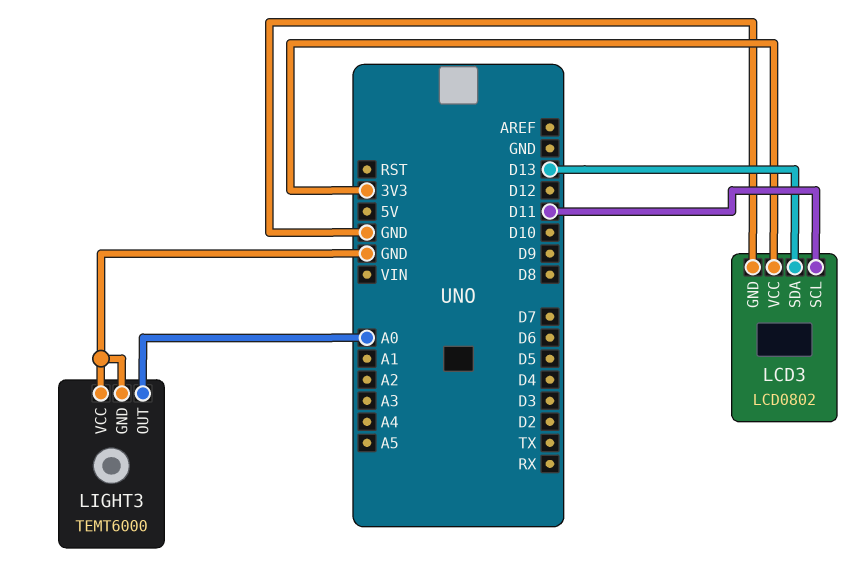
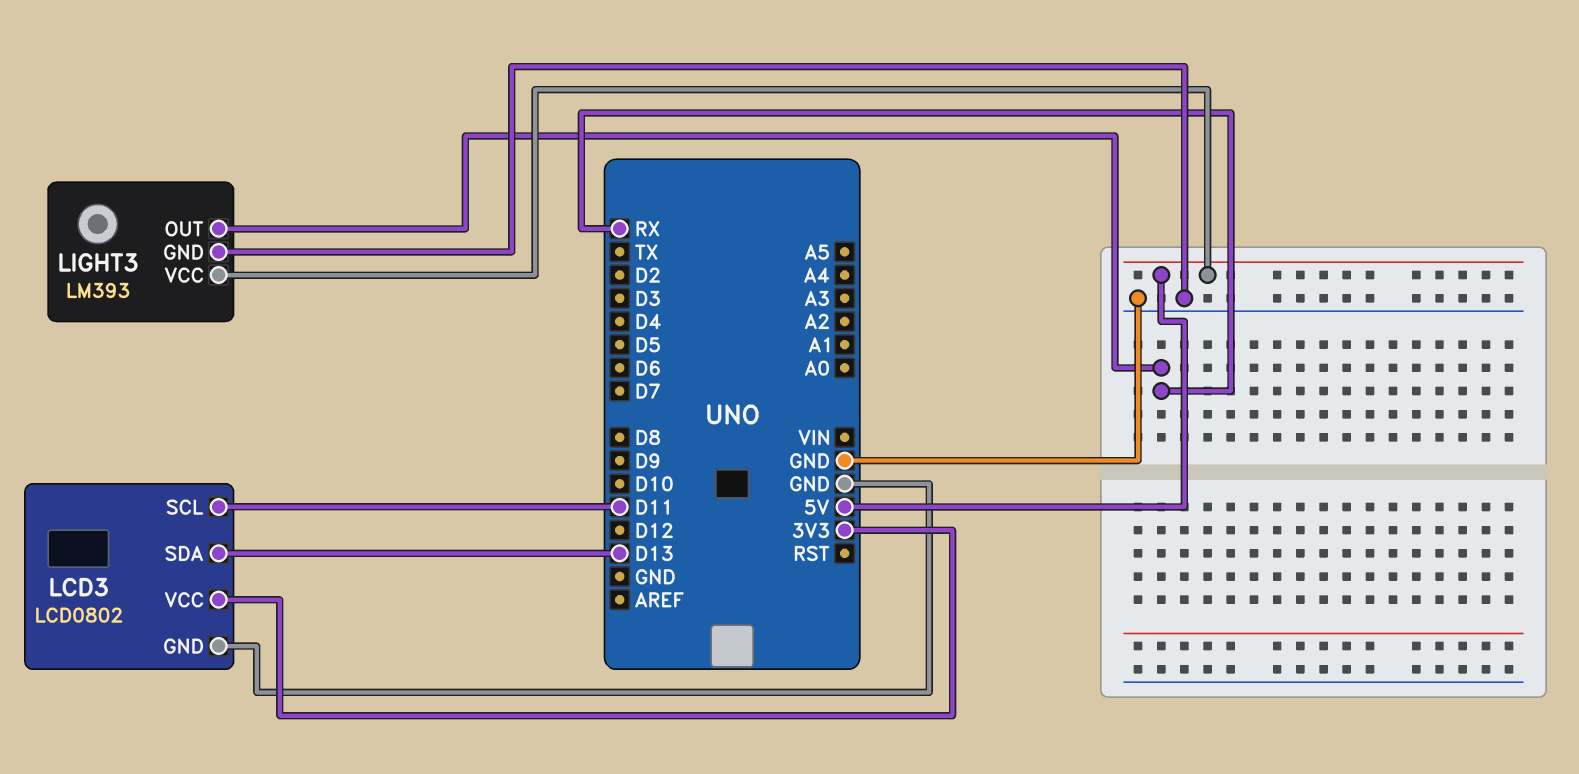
LIGHT3: TEMT6000 -> LM393
LIGHT3 pin OUT: A0 -> RX
LIGHT3 pin VCC: GND -> 5V

